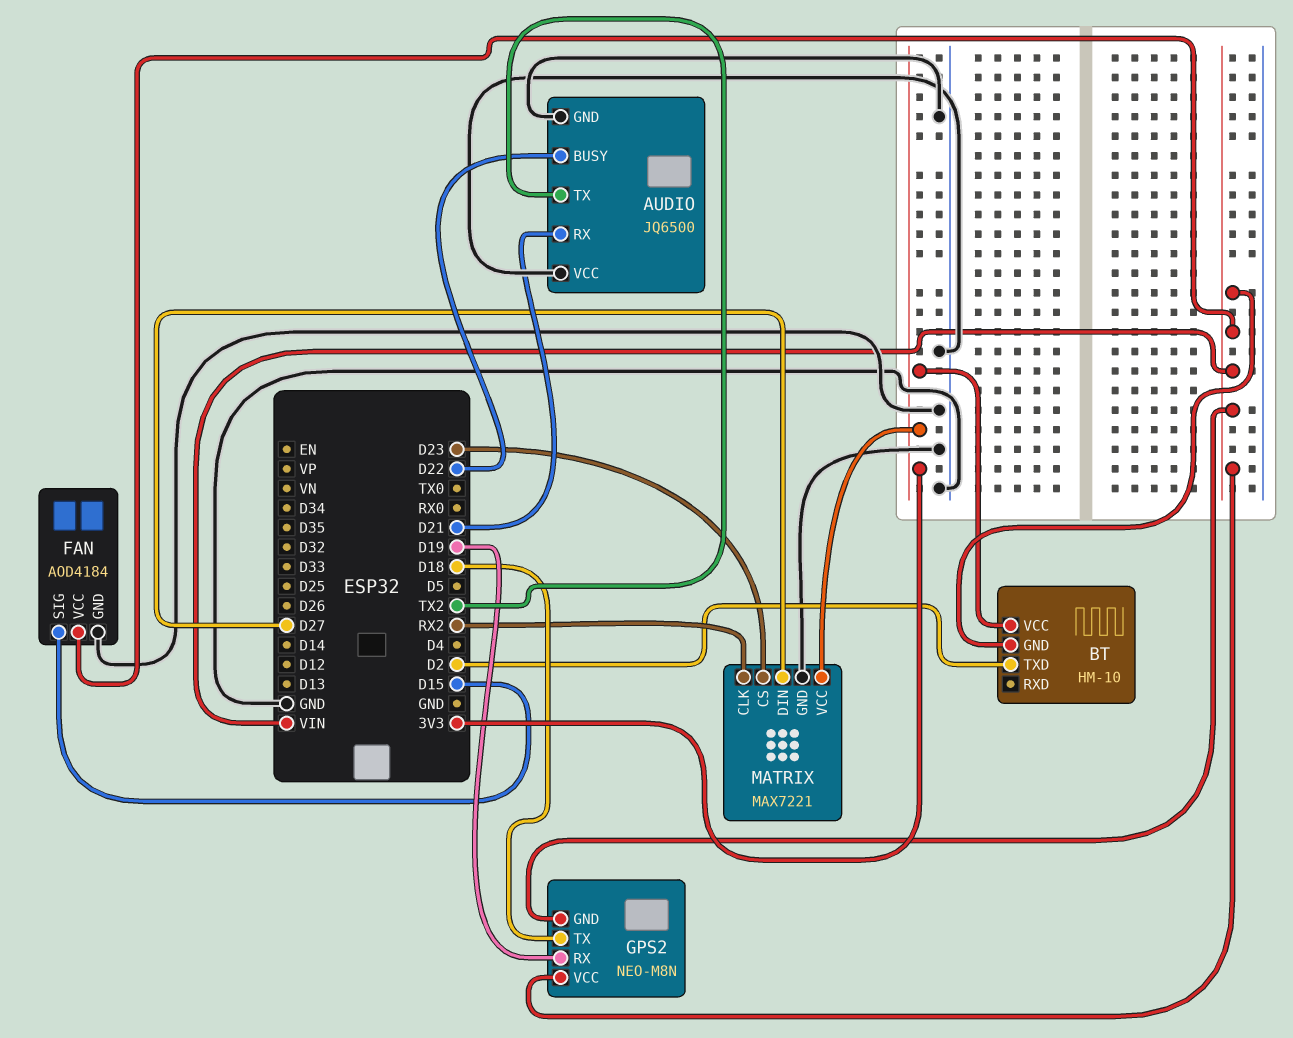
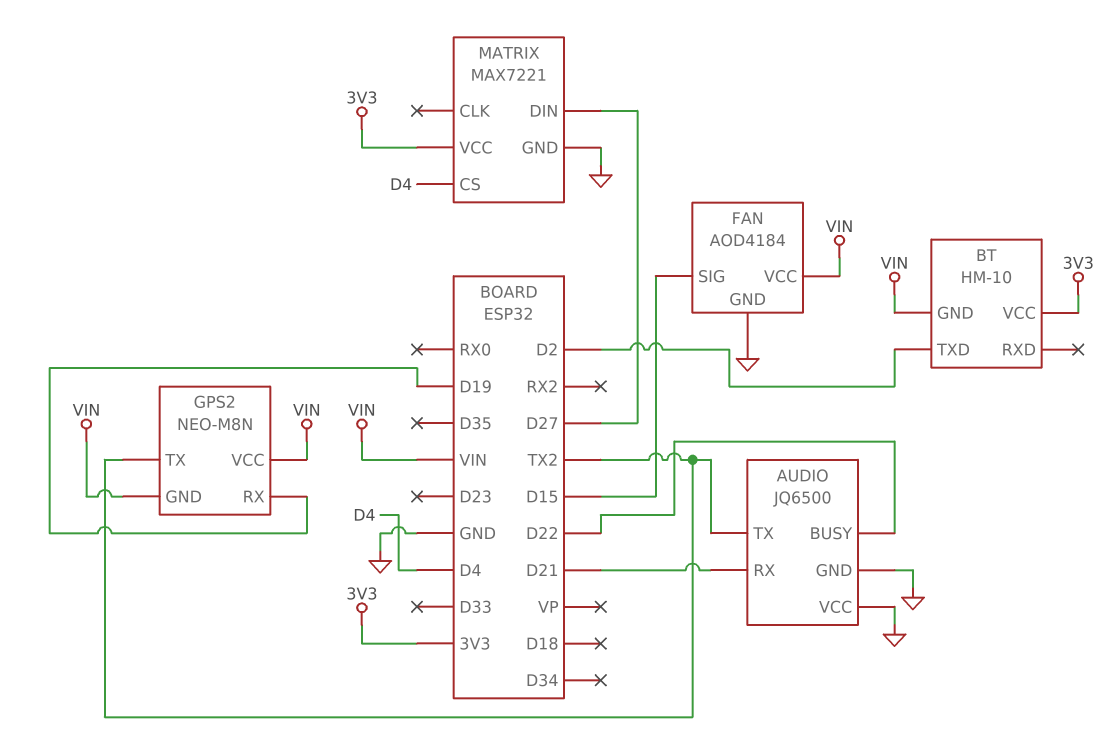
GPS2 pin TX: D18 -> TX2
MATRIX pin CLK: RX2 -> none
MATRIX pin CS: D23 -> D4

